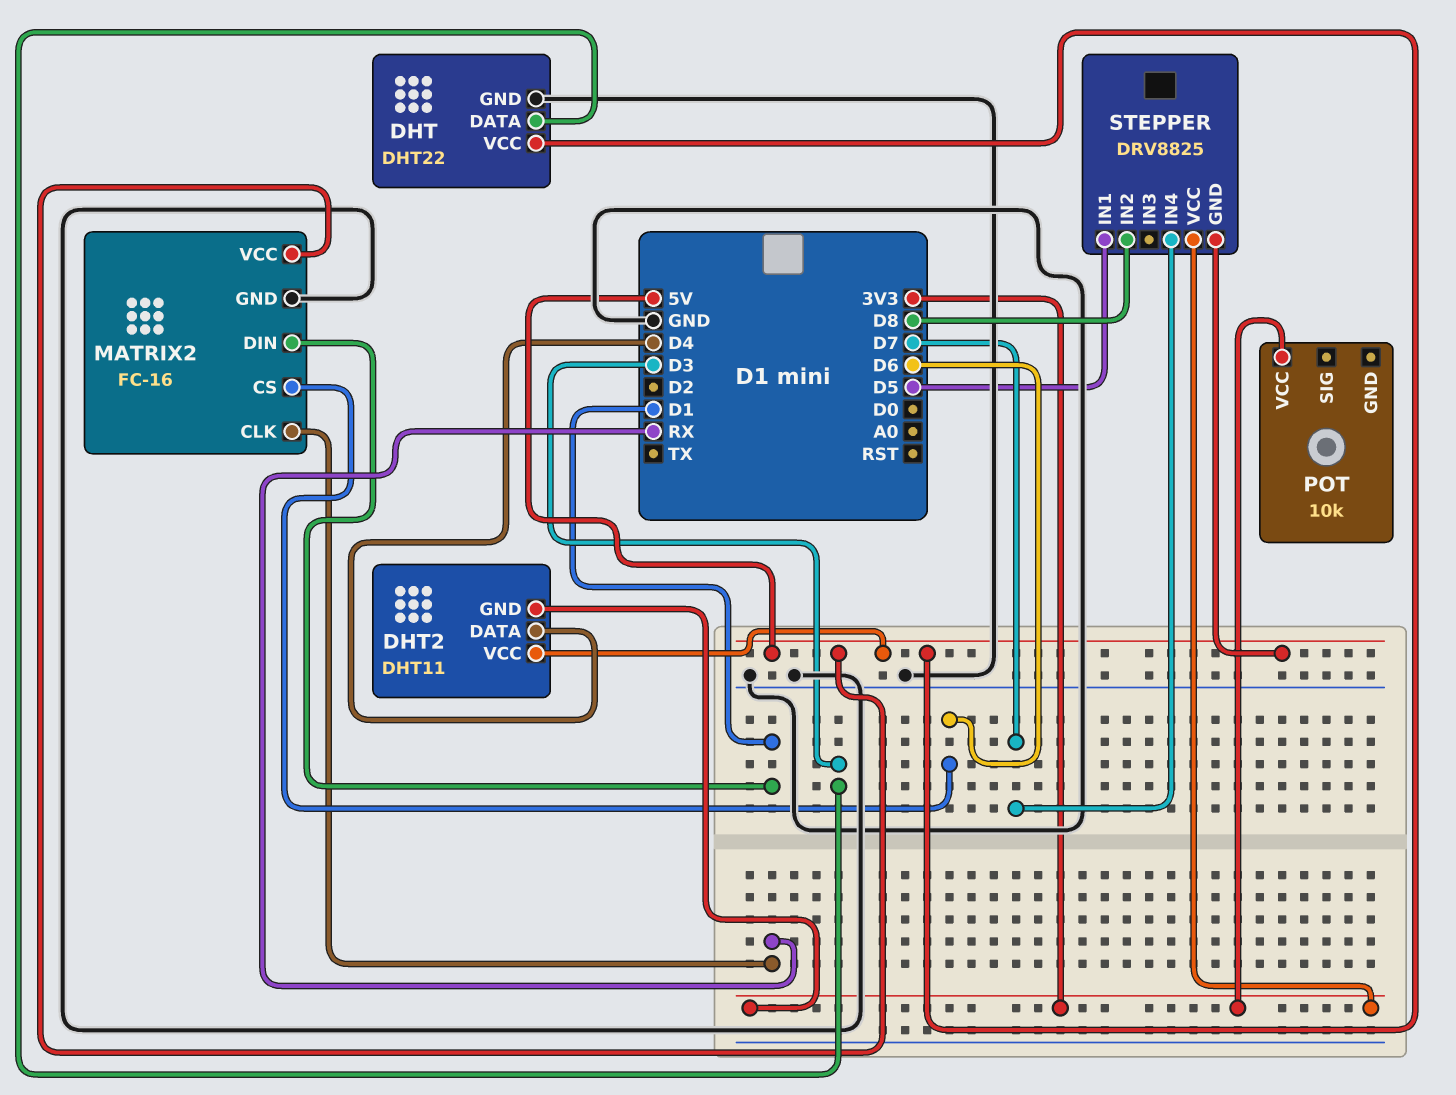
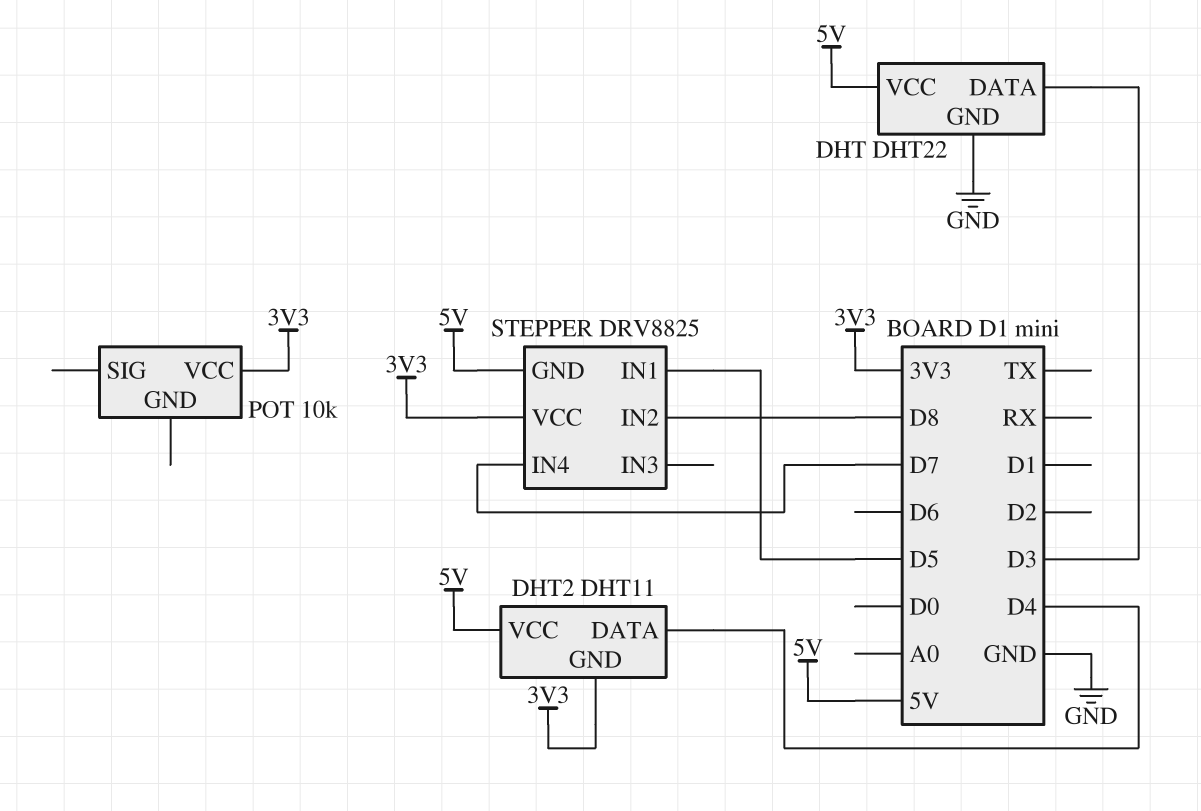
MATRIX2: FC-16 -> none
MATRIX2 pin CLK: RX -> none
MATRIX2 pin CS: D6 -> none
MATRIX2 pin DIN: D1 -> none
MATRIX2 pin GND: GND -> none
MATRIX2 pin VCC: 5V -> none

